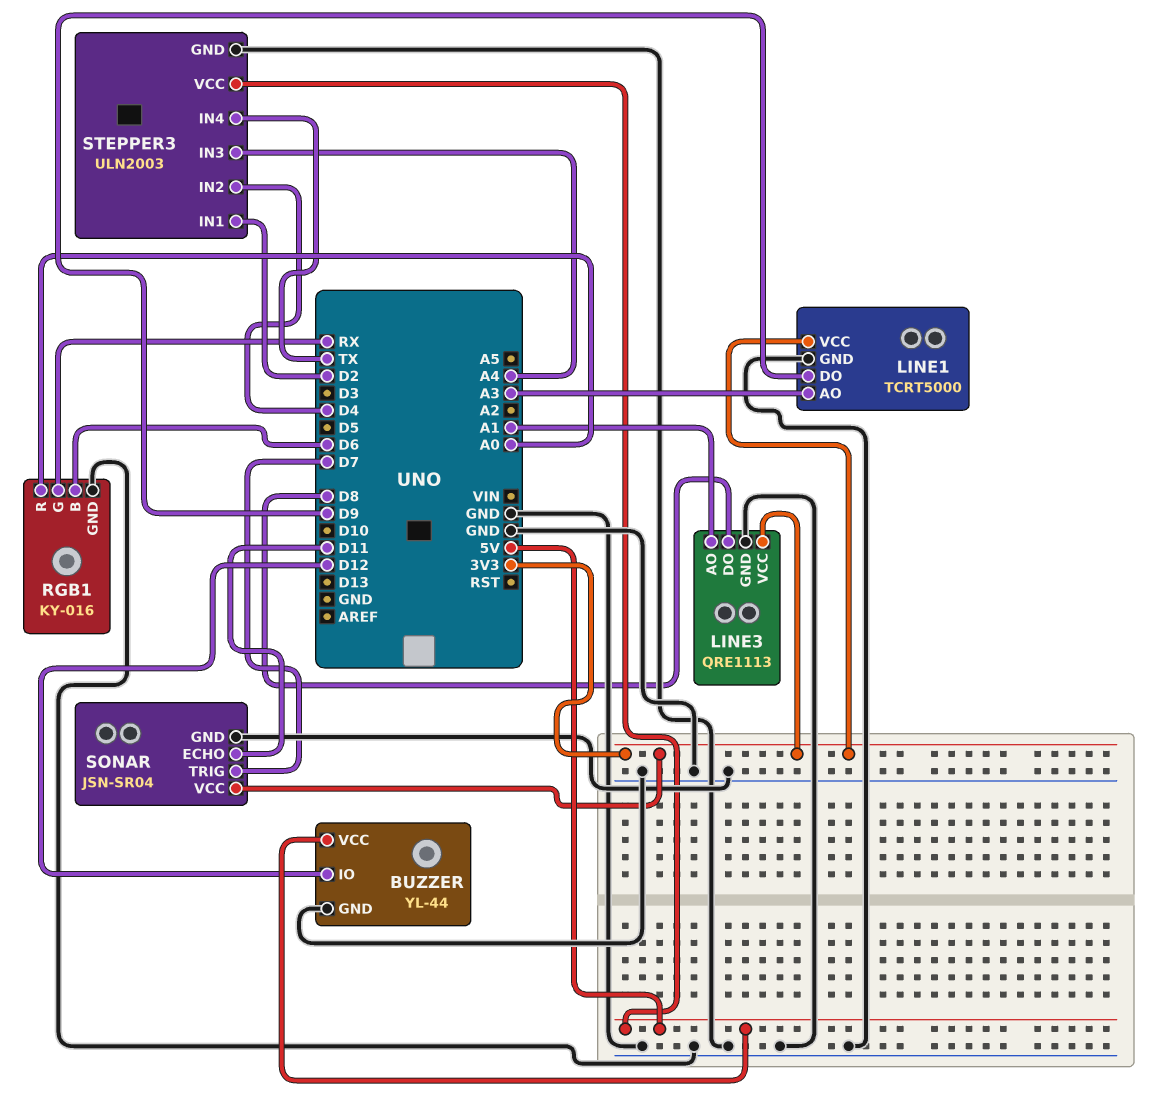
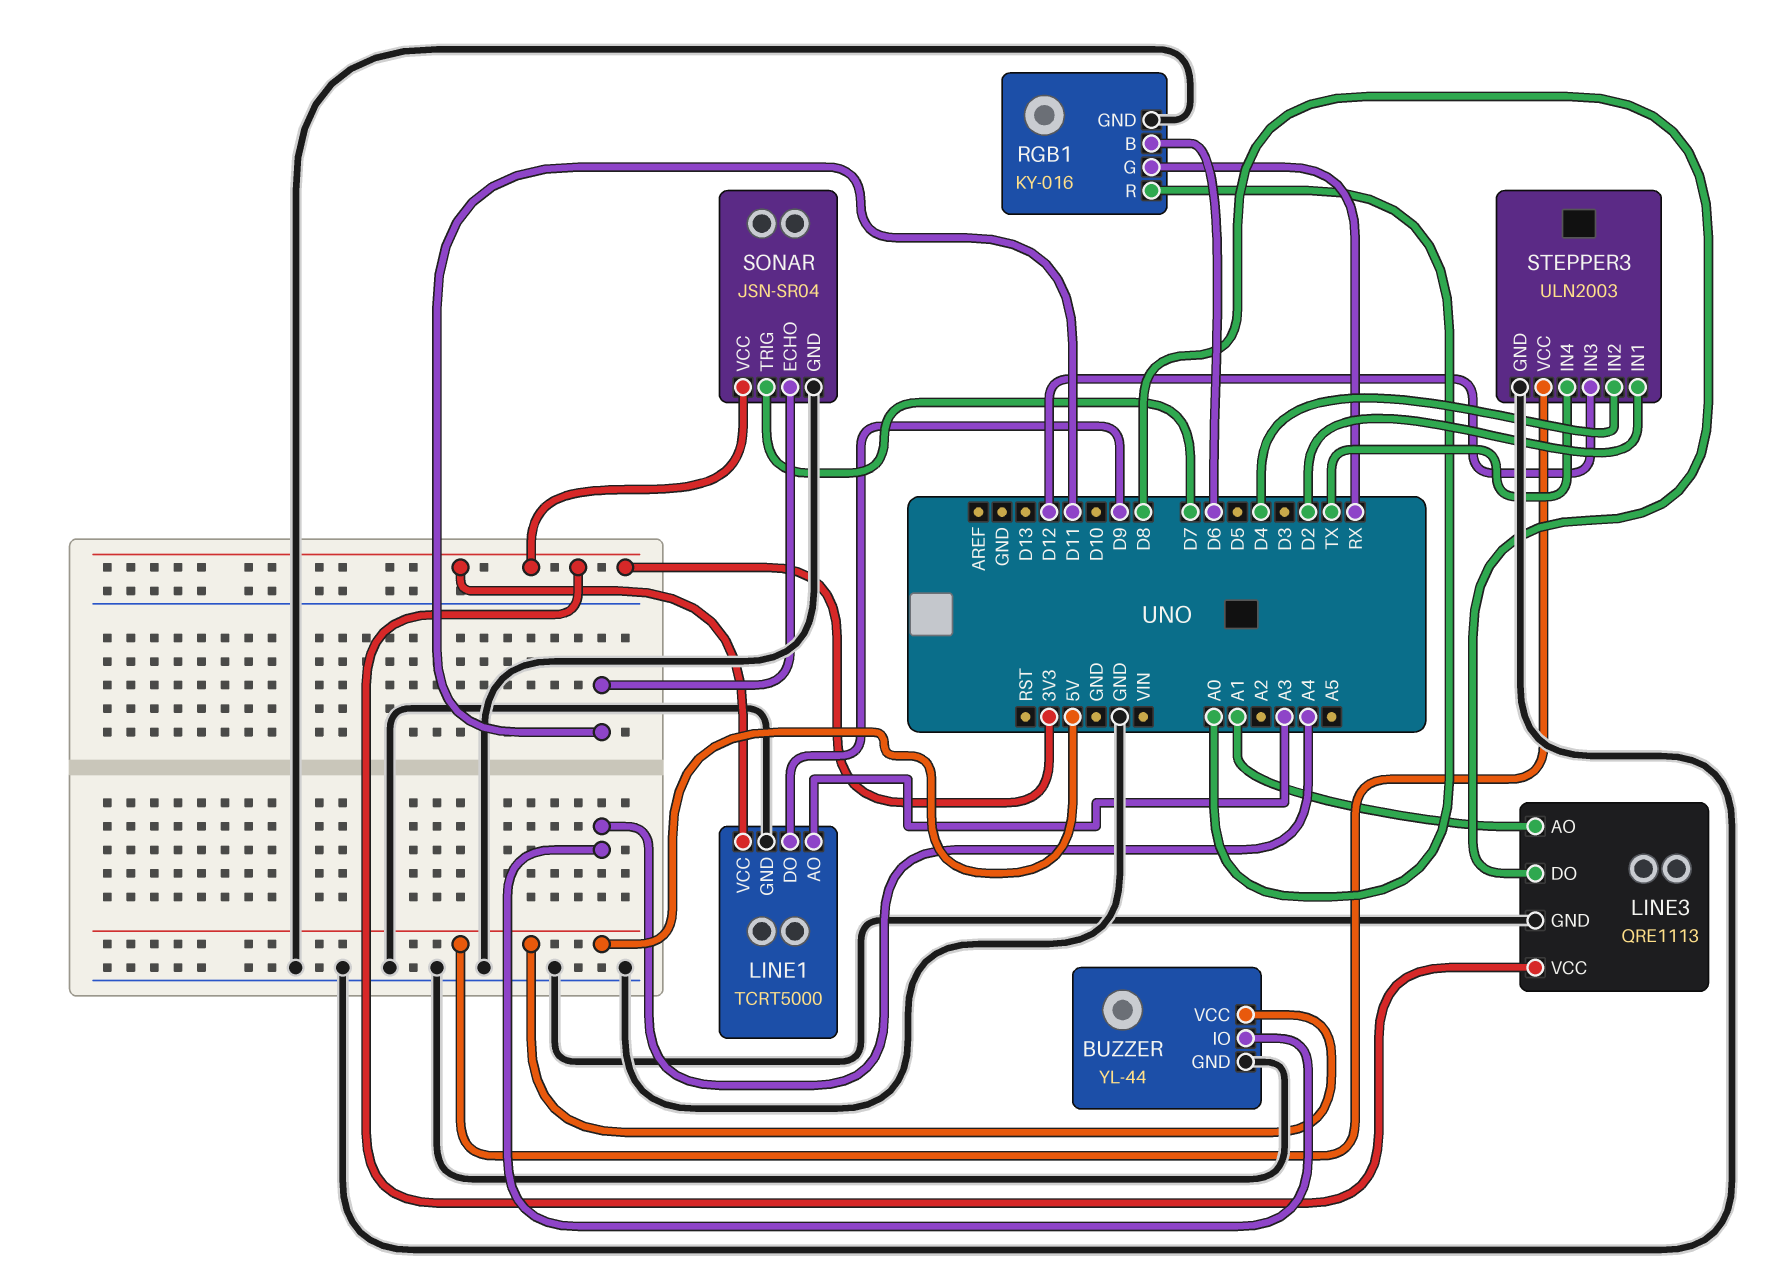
BUZZER pin IO: D12 -> A4
STEPPER3 pin IN3: A4 -> D12

